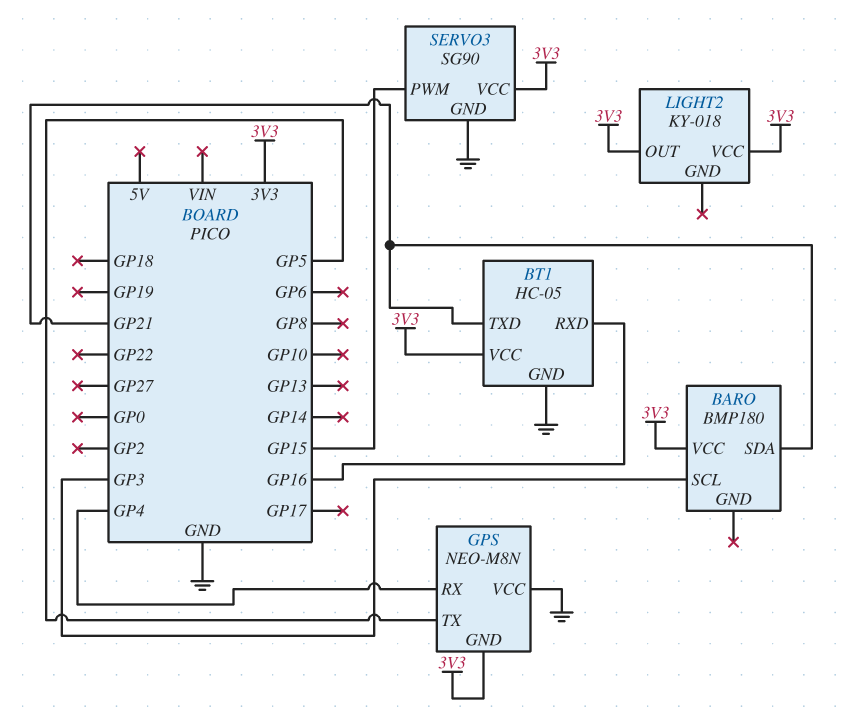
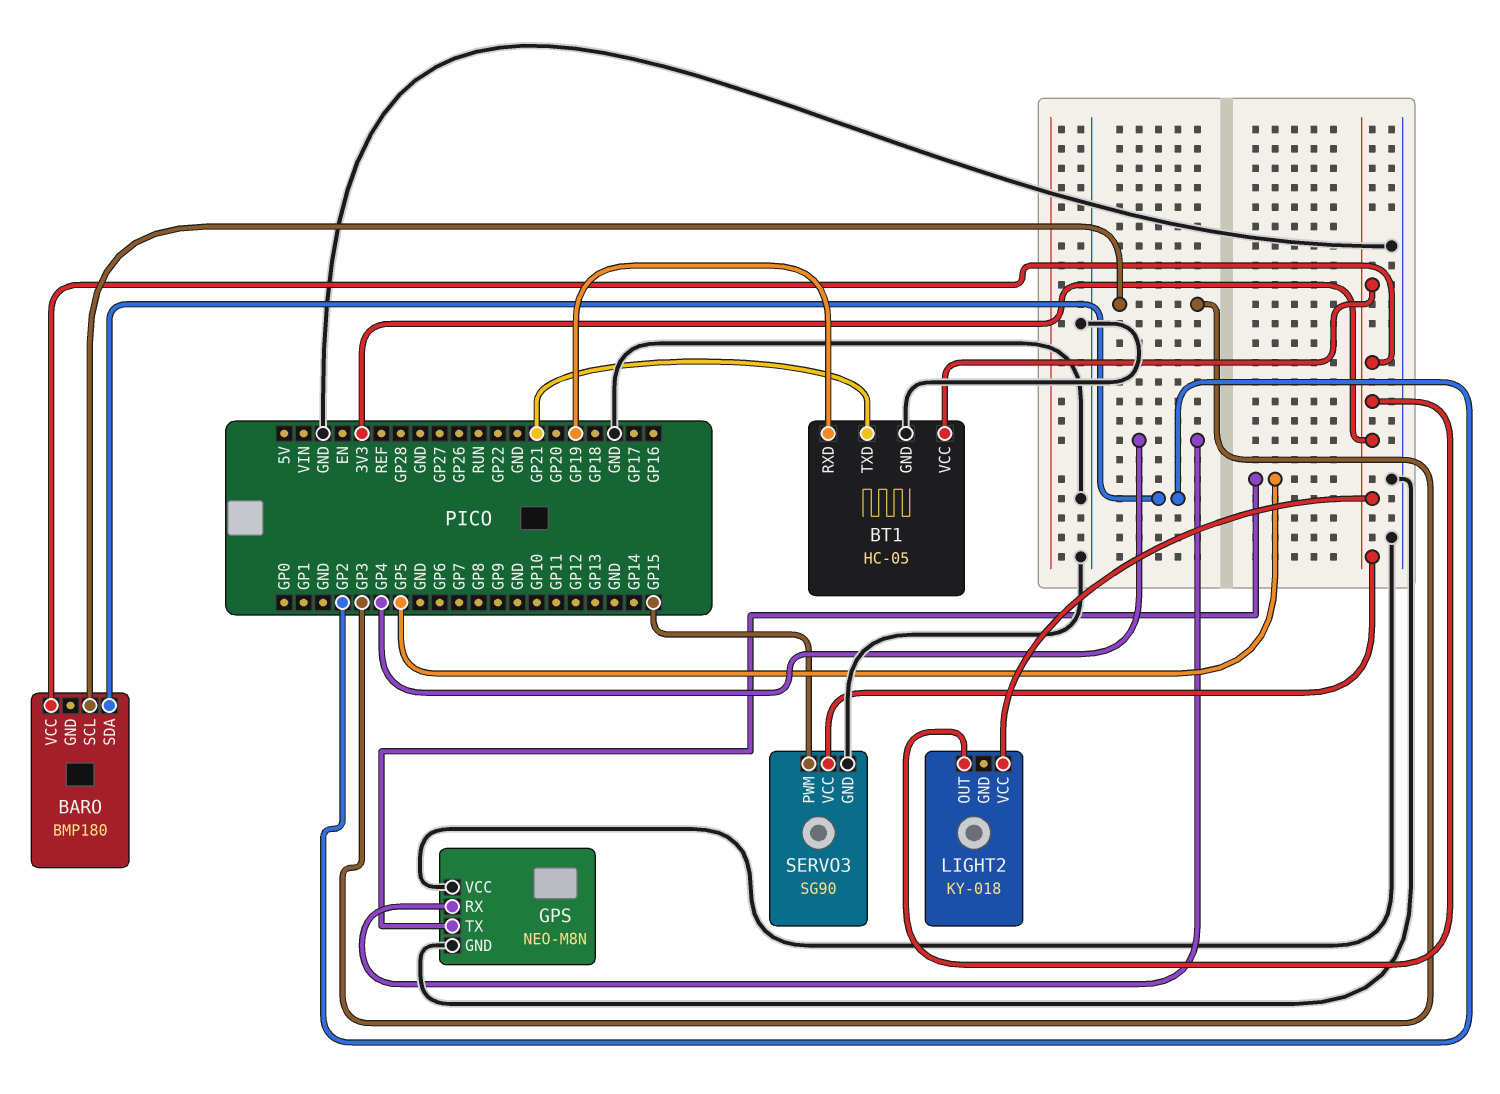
BARO pin SDA: GP21 -> GP2
BT1 pin RXD: GP16 -> GP19
GPS pin GND: 3V3 -> GND

